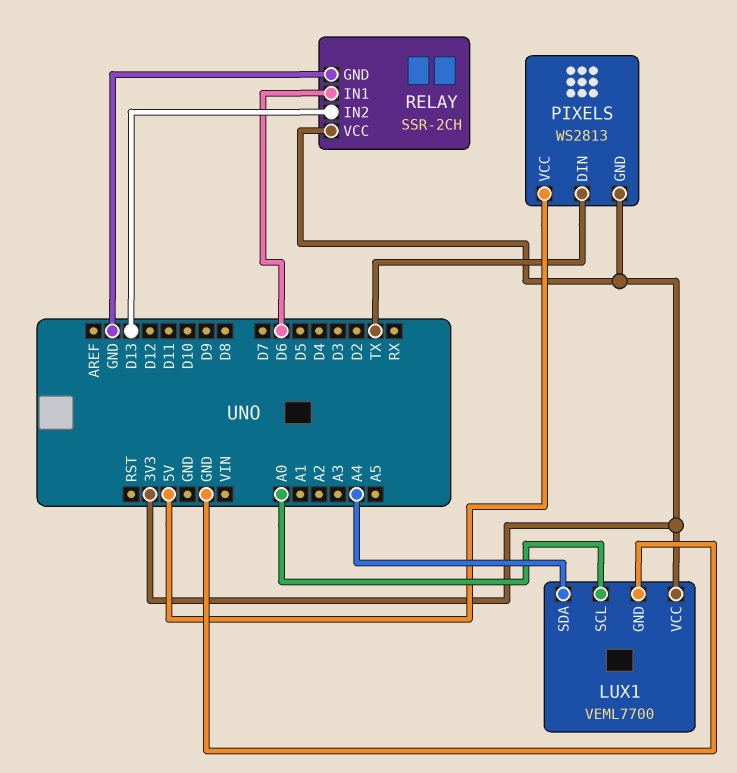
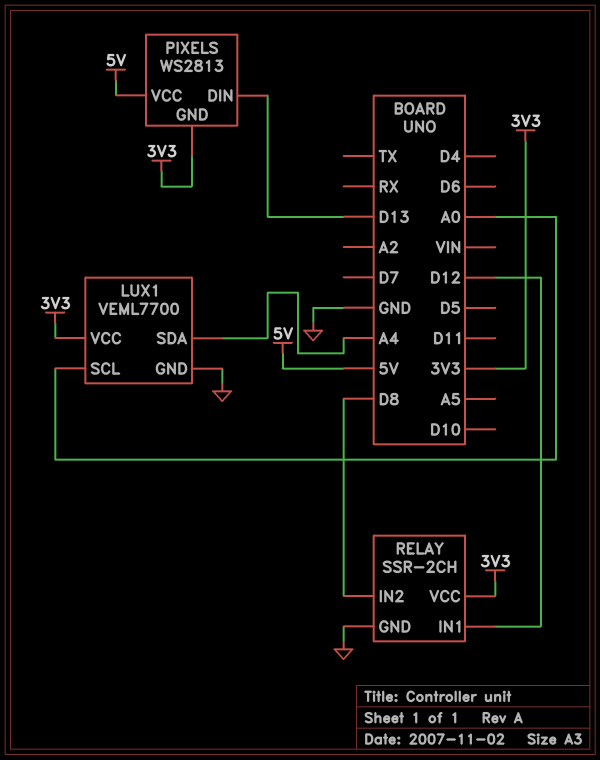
PIXELS pin DIN: TX -> D13
RELAY pin IN1: D6 -> D12
RELAY pin IN2: D13 -> D8

